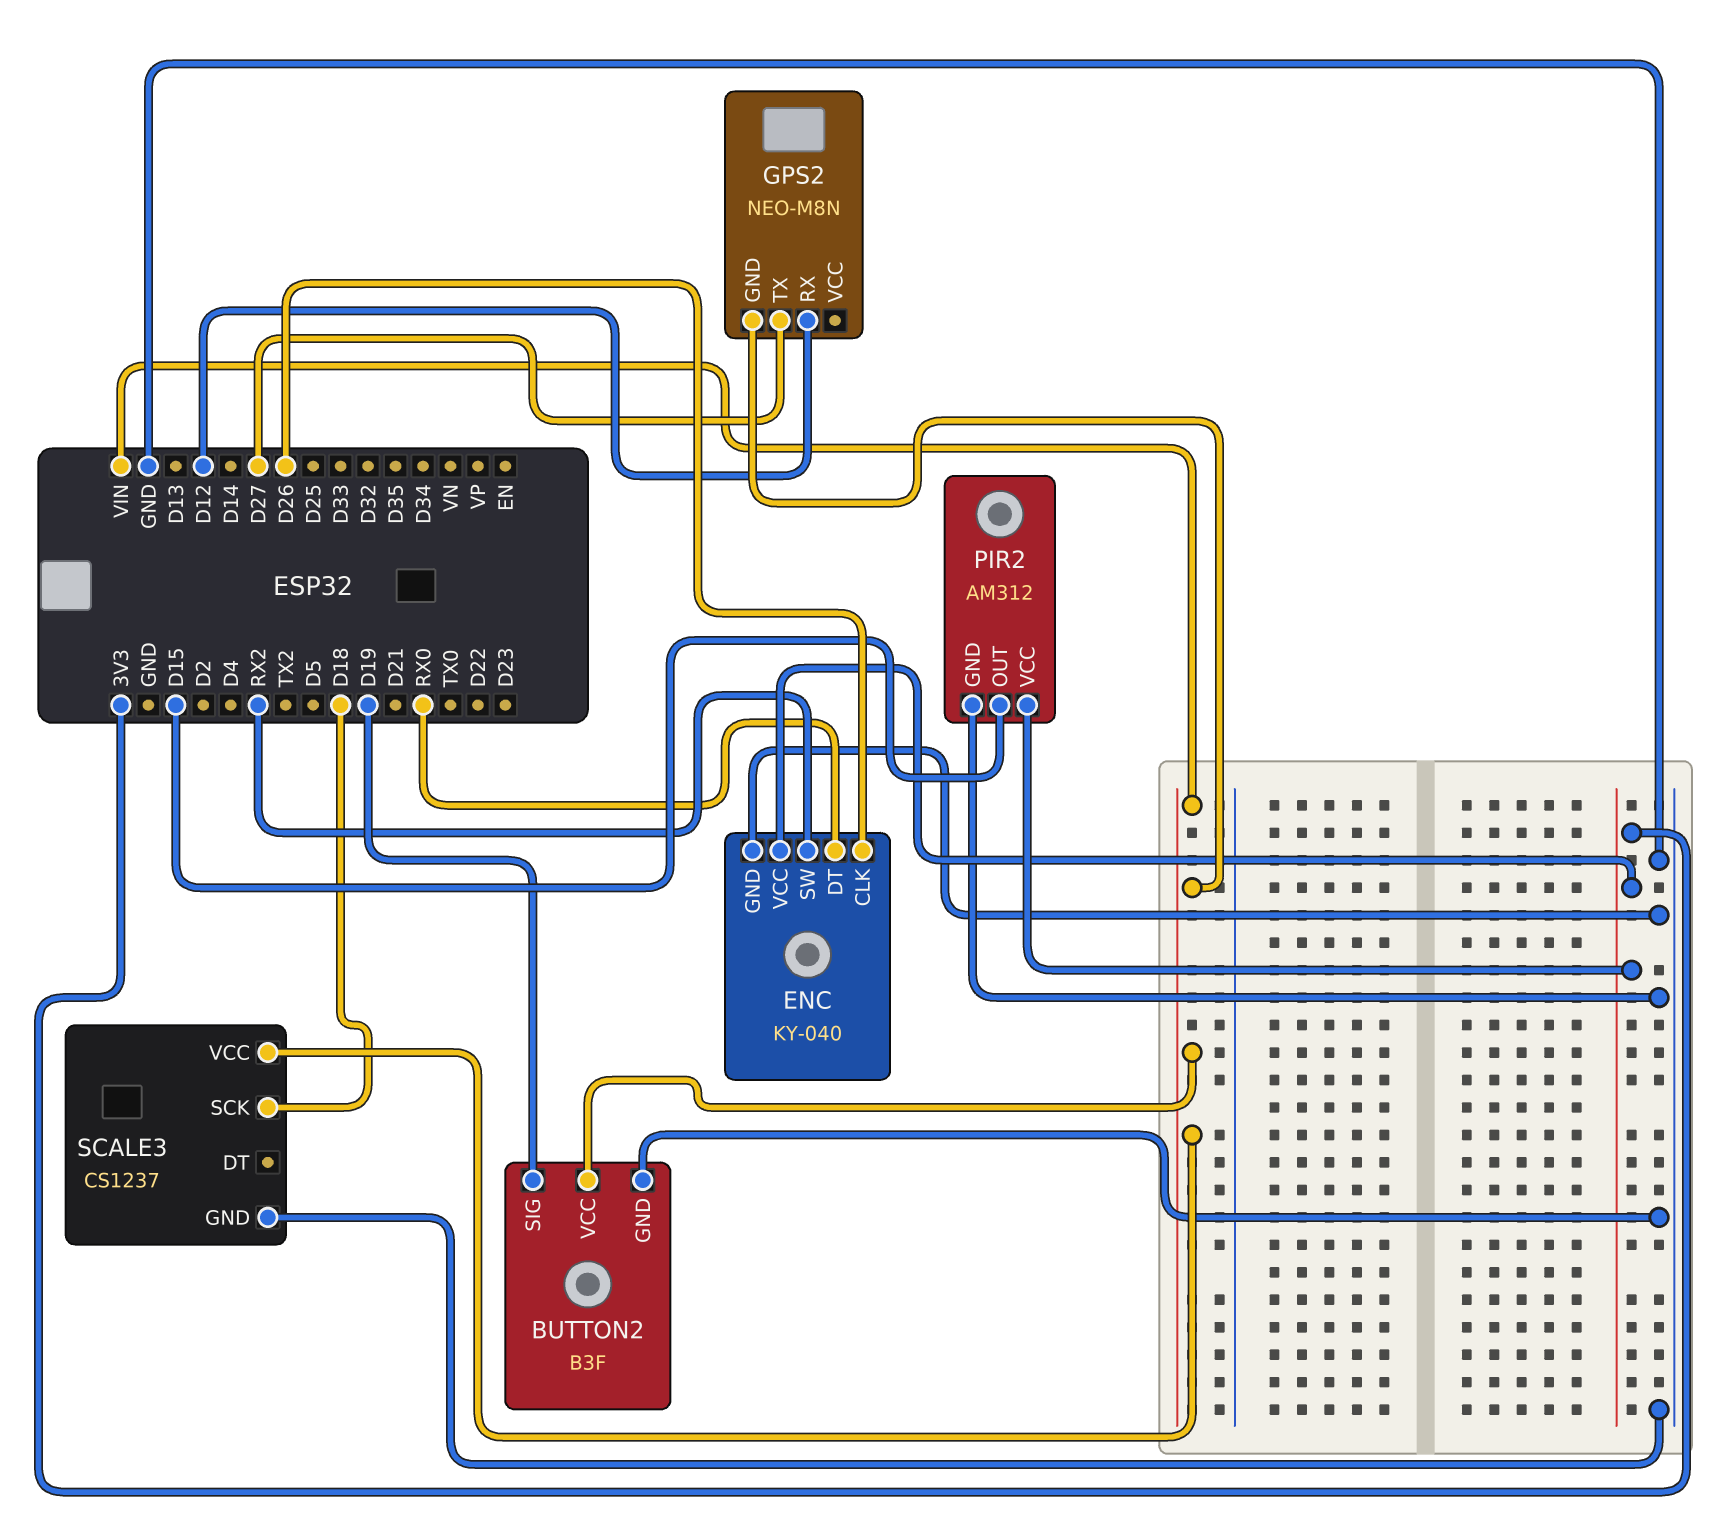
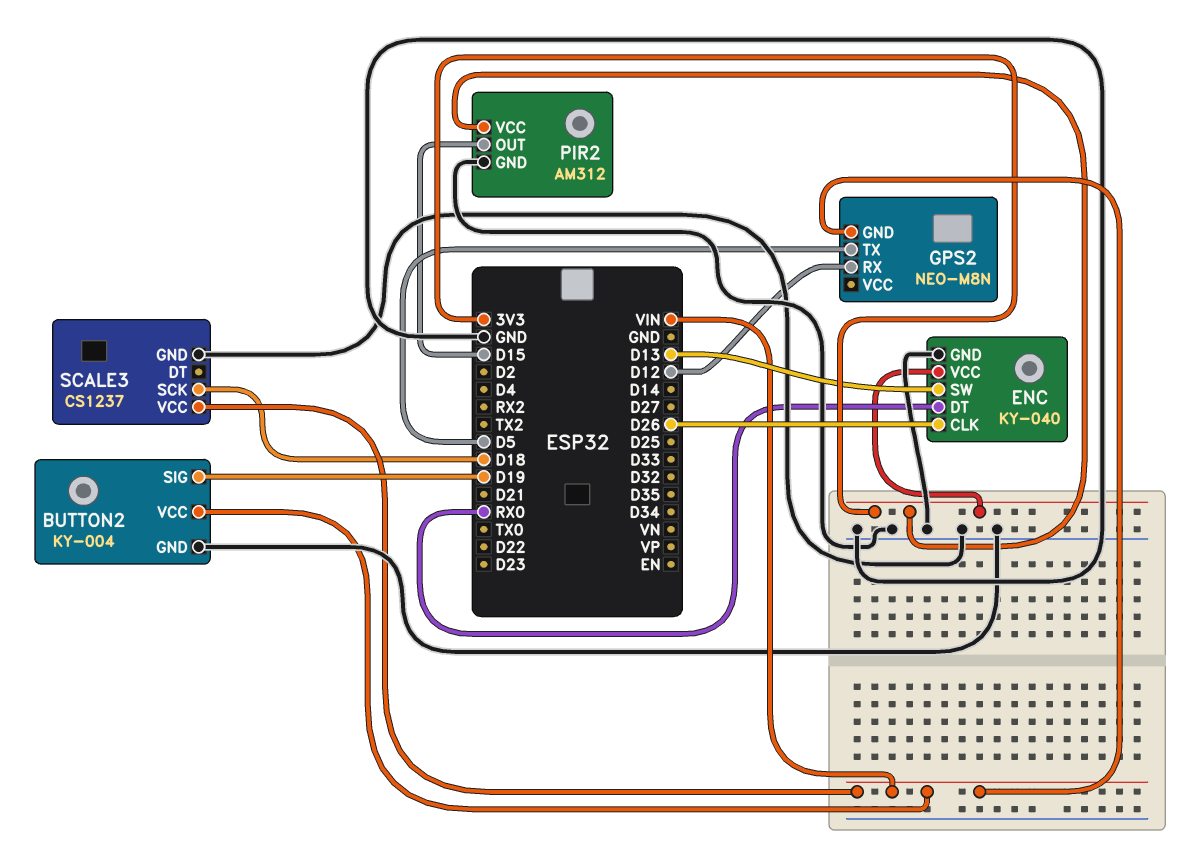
BUTTON2: B3F -> KY-004
ENC pin SW: RX2 -> D13
GPS2 pin TX: D27 -> D5

